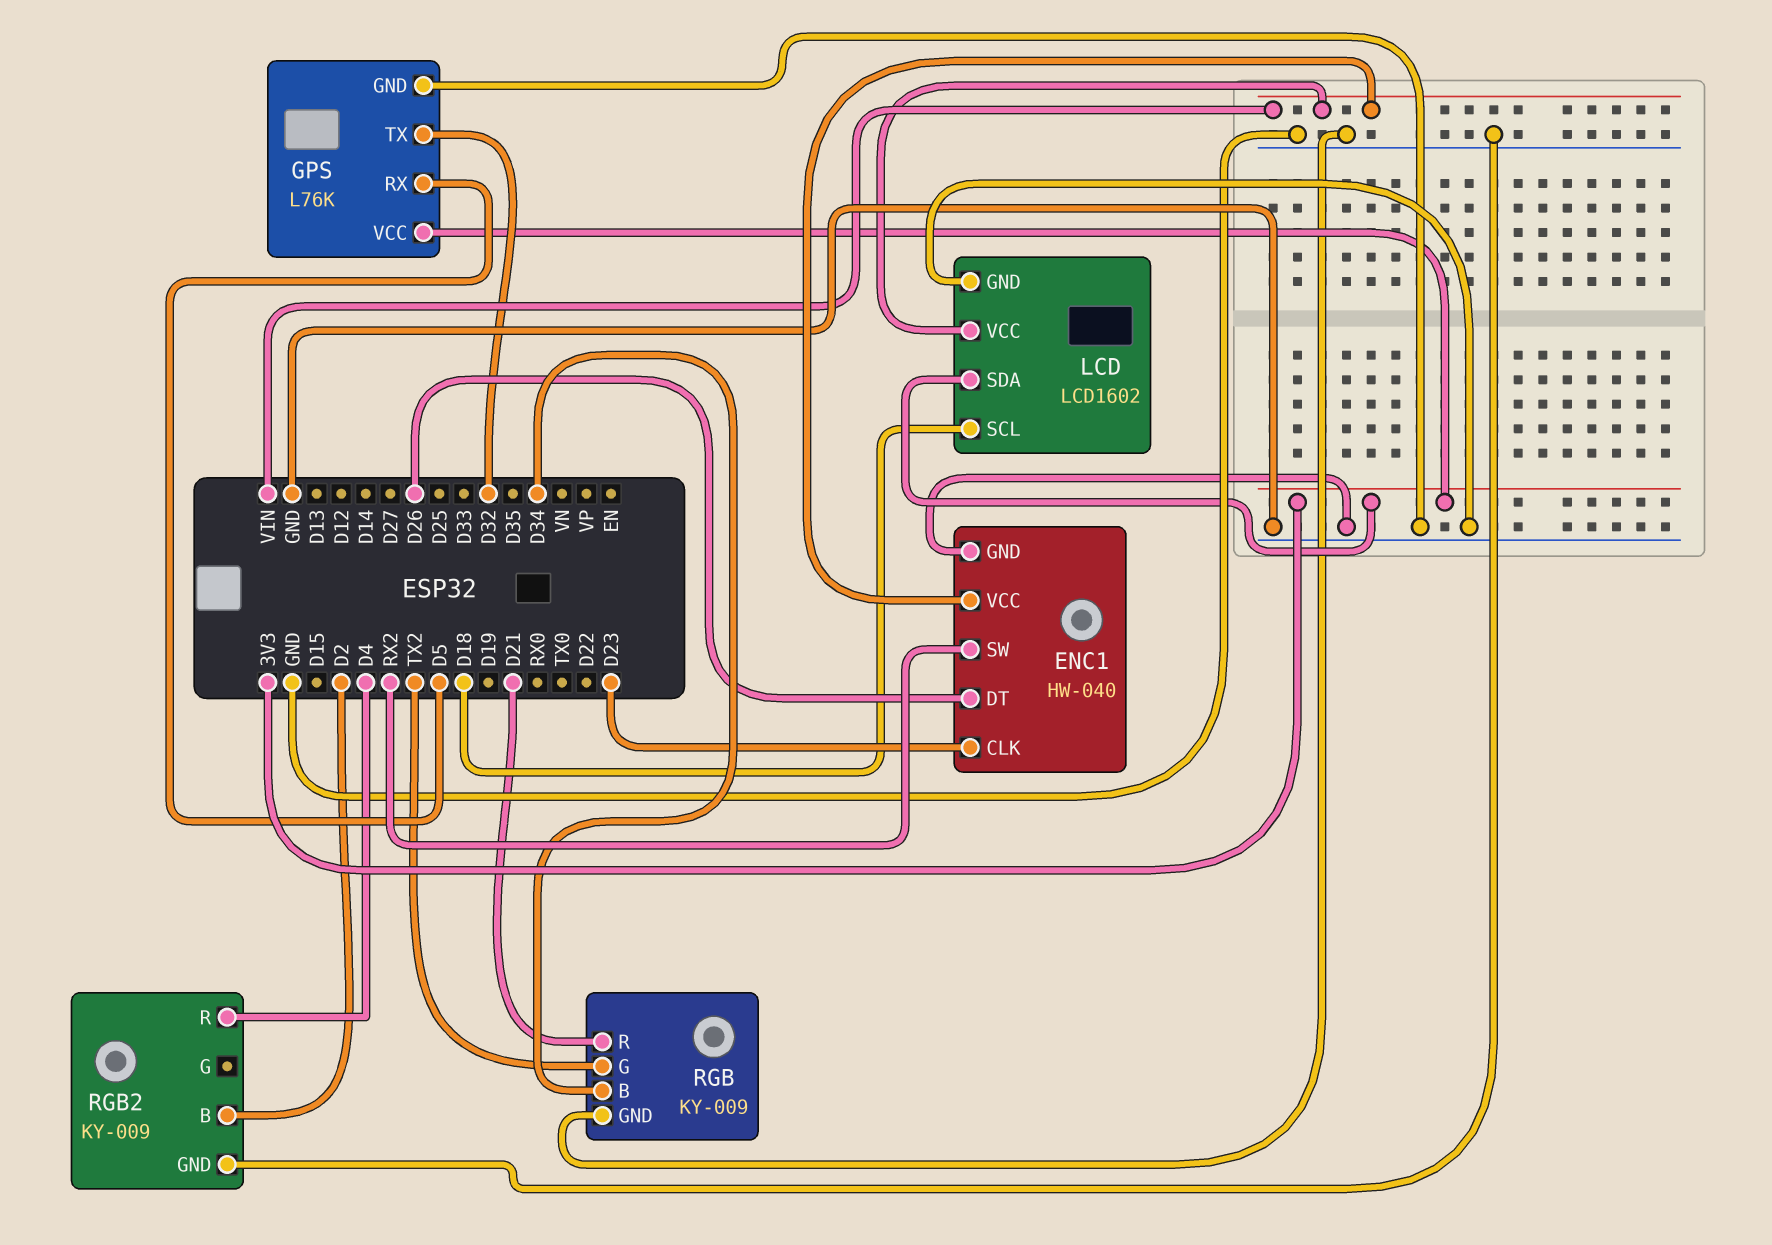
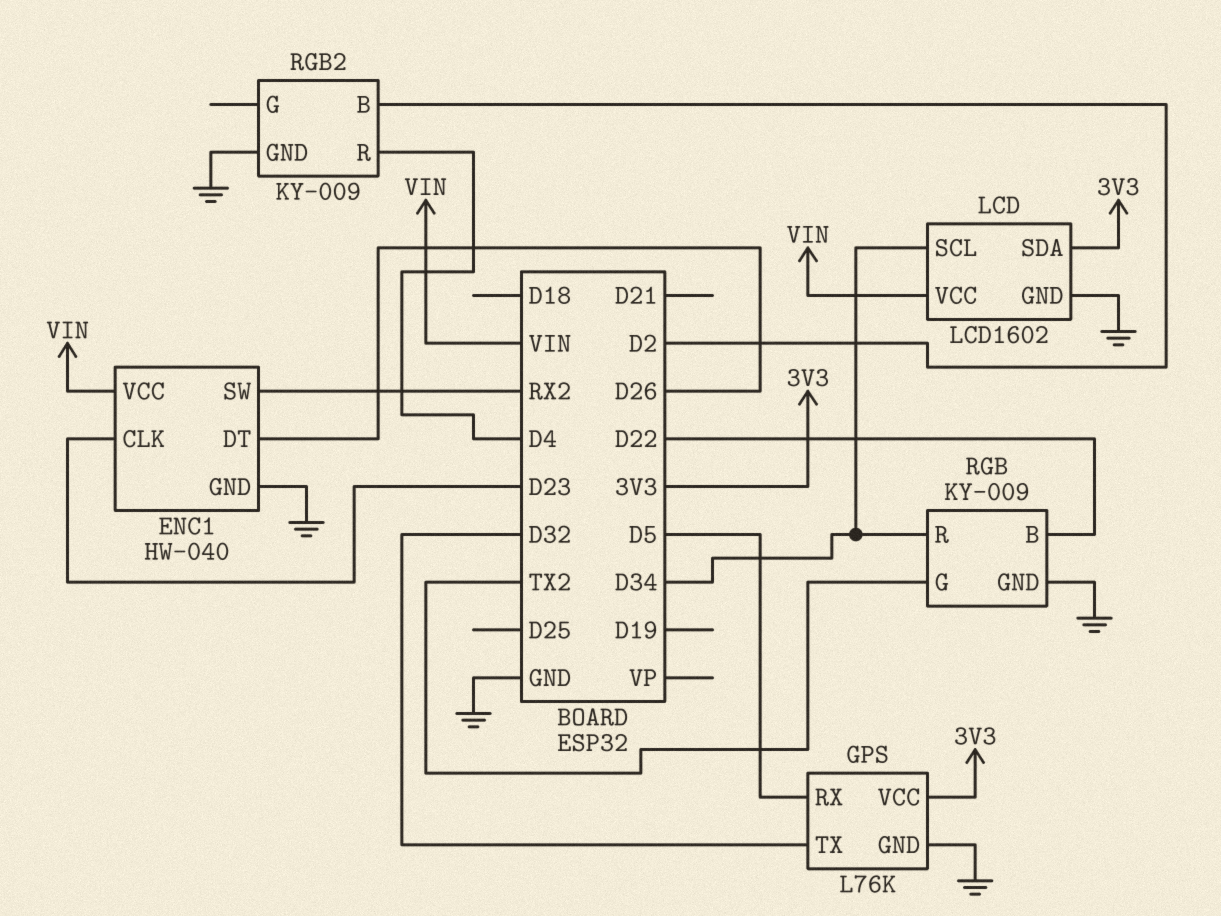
LCD pin SCL: D18 -> D34
RGB pin B: D34 -> D22
RGB pin R: D21 -> D34

